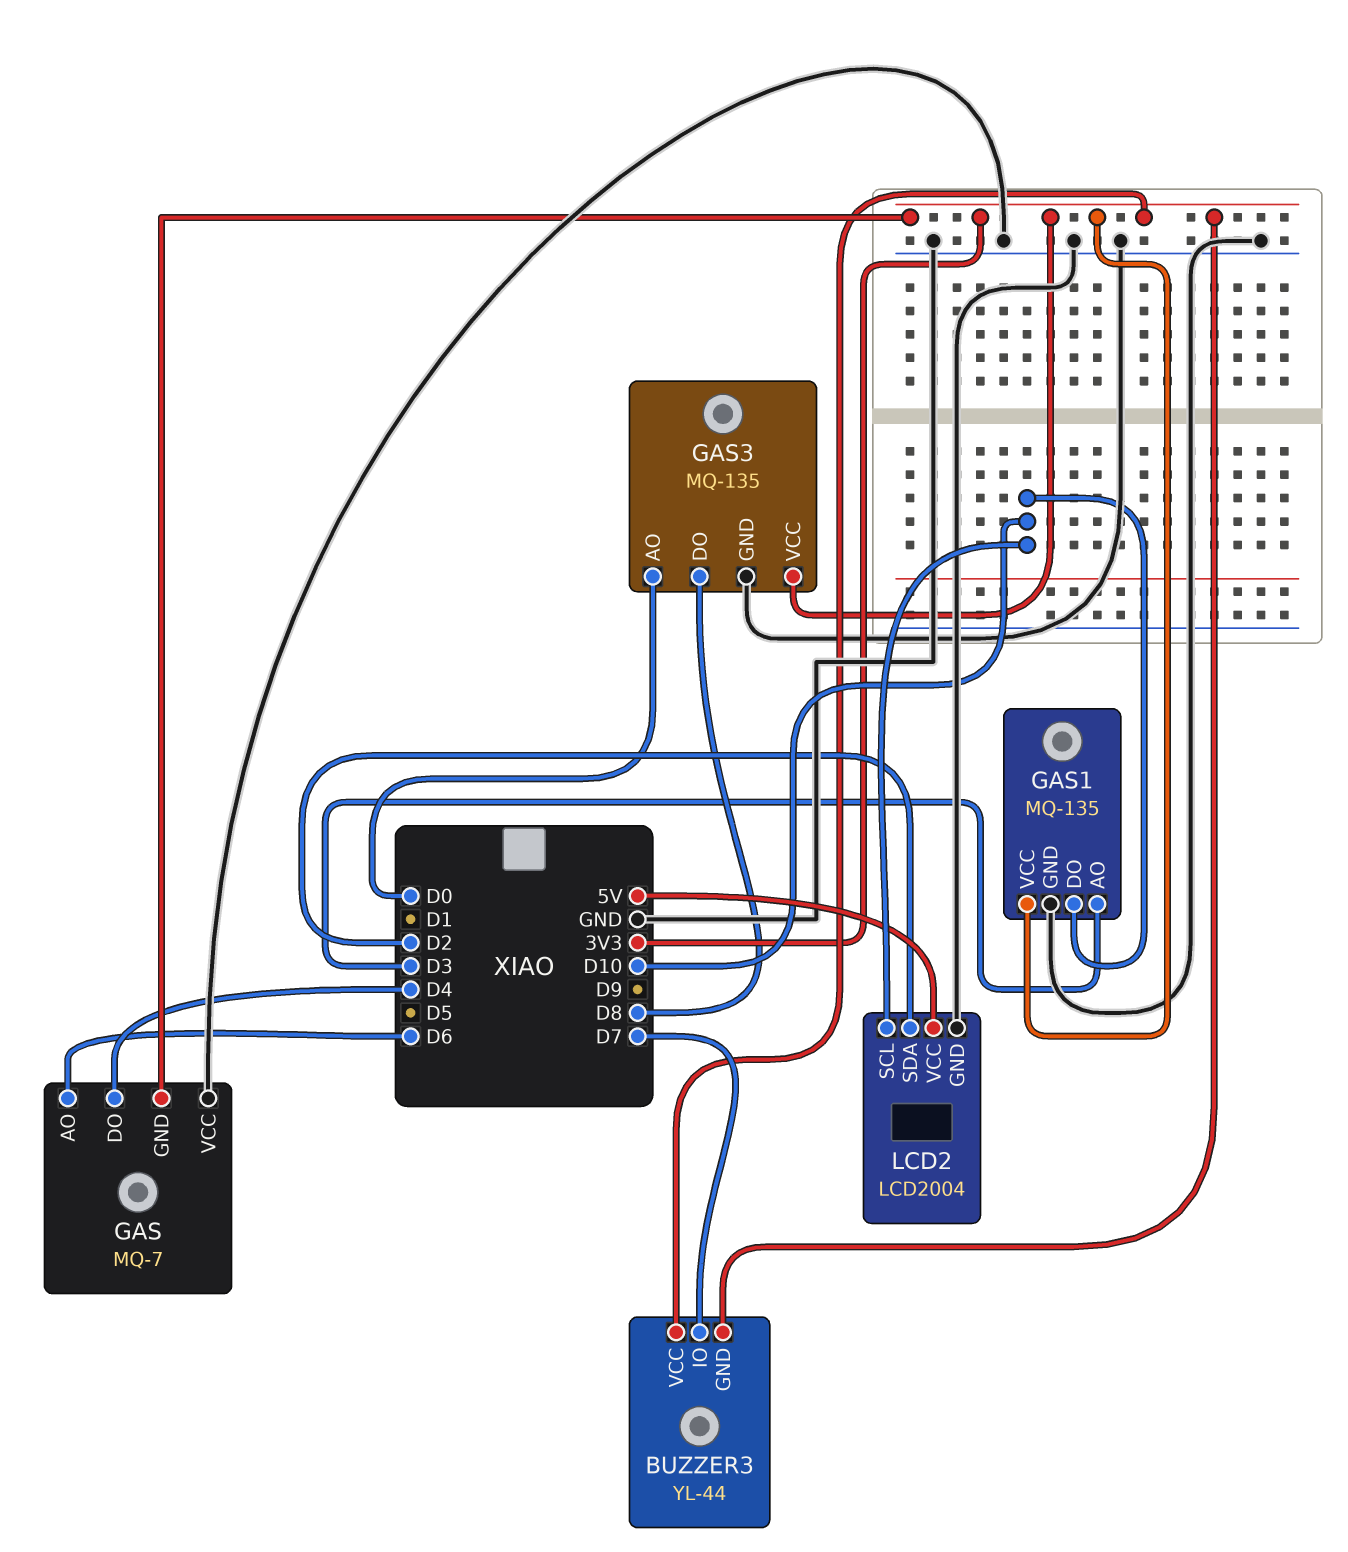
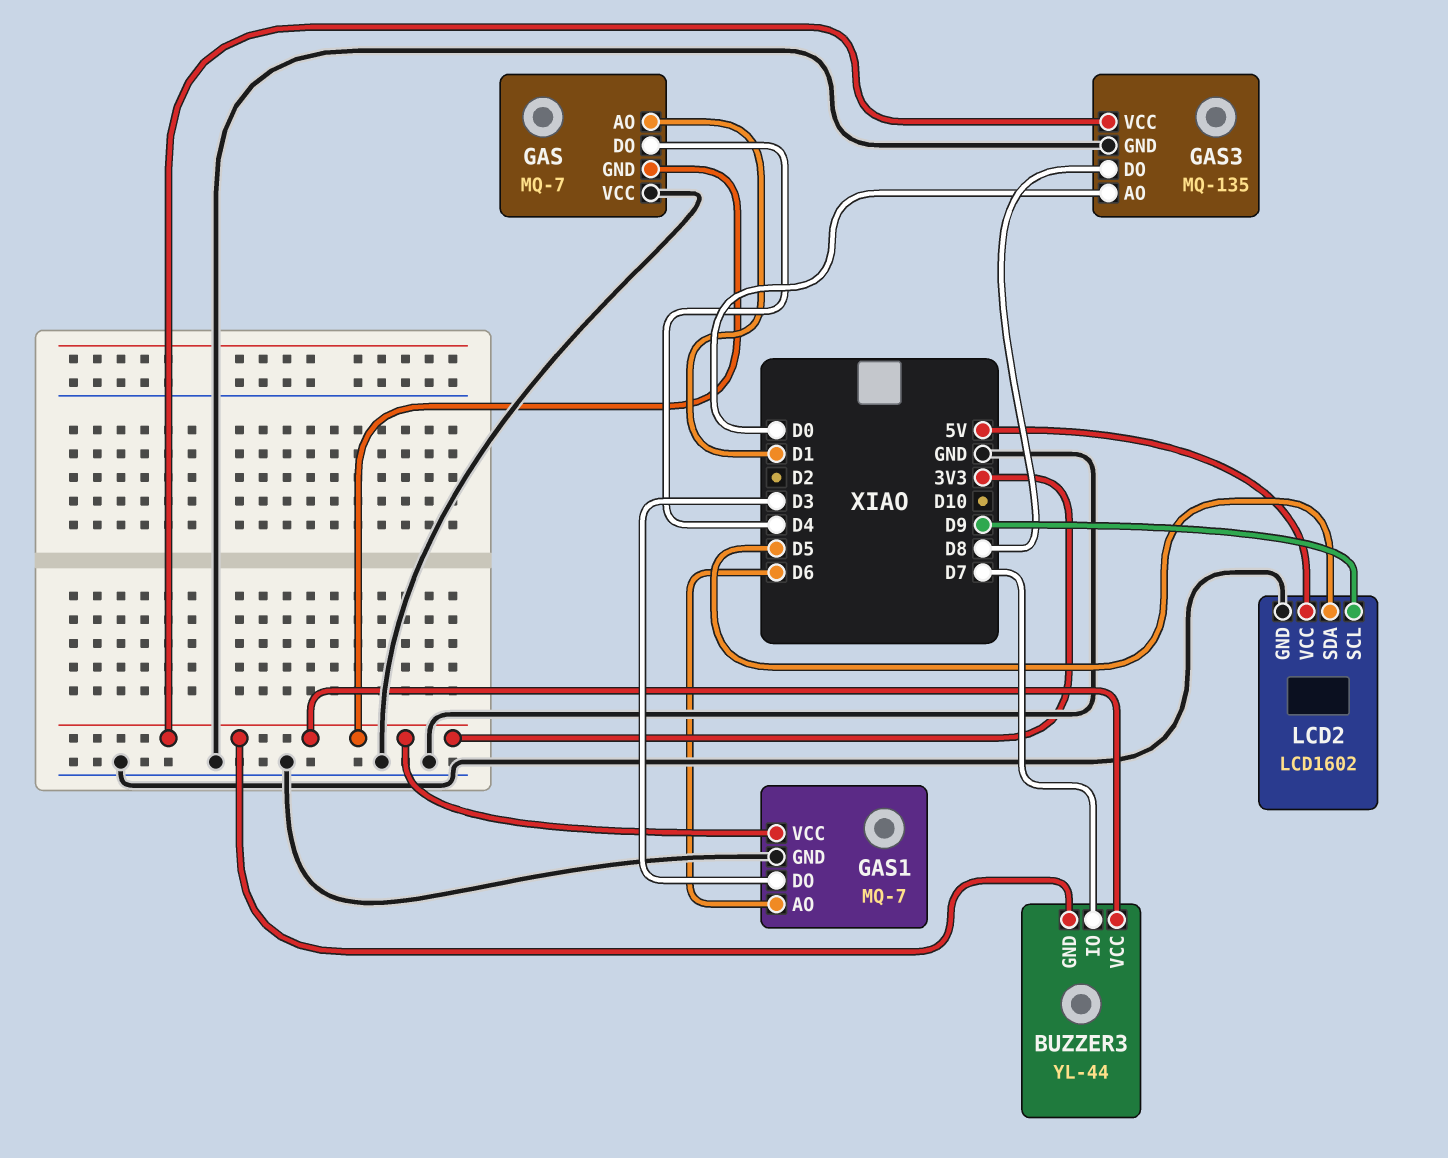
GAS pin AO: D6 -> D1
GAS1: MQ-135 -> MQ-7
GAS1 pin AO: D3 -> D6
GAS1 pin DO: D10 -> D3
LCD2: LCD2004 -> LCD1602
LCD2 pin SCL: D10 -> D9
LCD2 pin SDA: D2 -> D5

